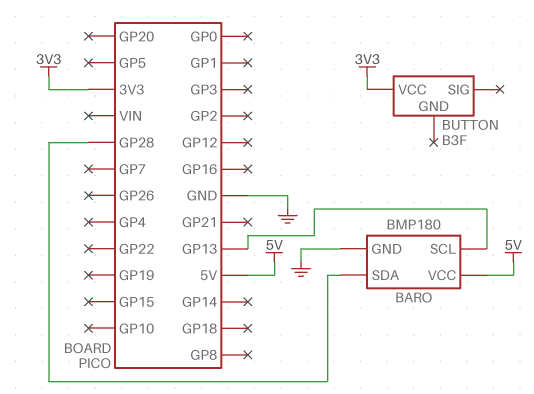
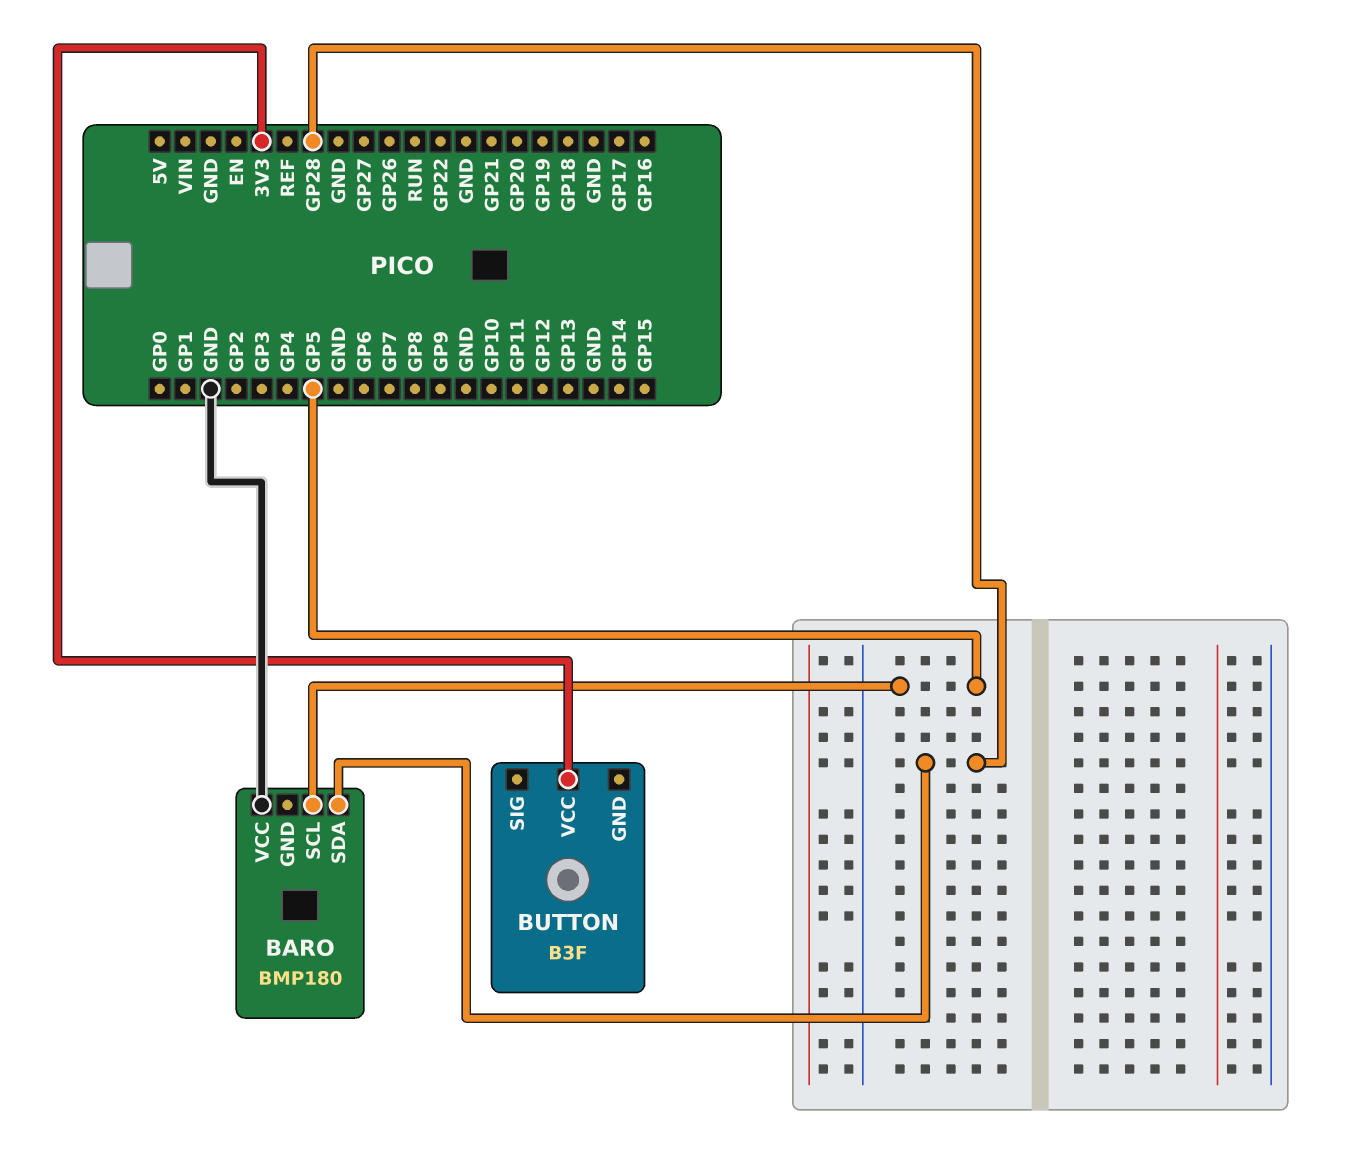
BARO pin GND: GND -> none
BARO pin SCL: GP13 -> GP5
BARO pin VCC: 5V -> GND

